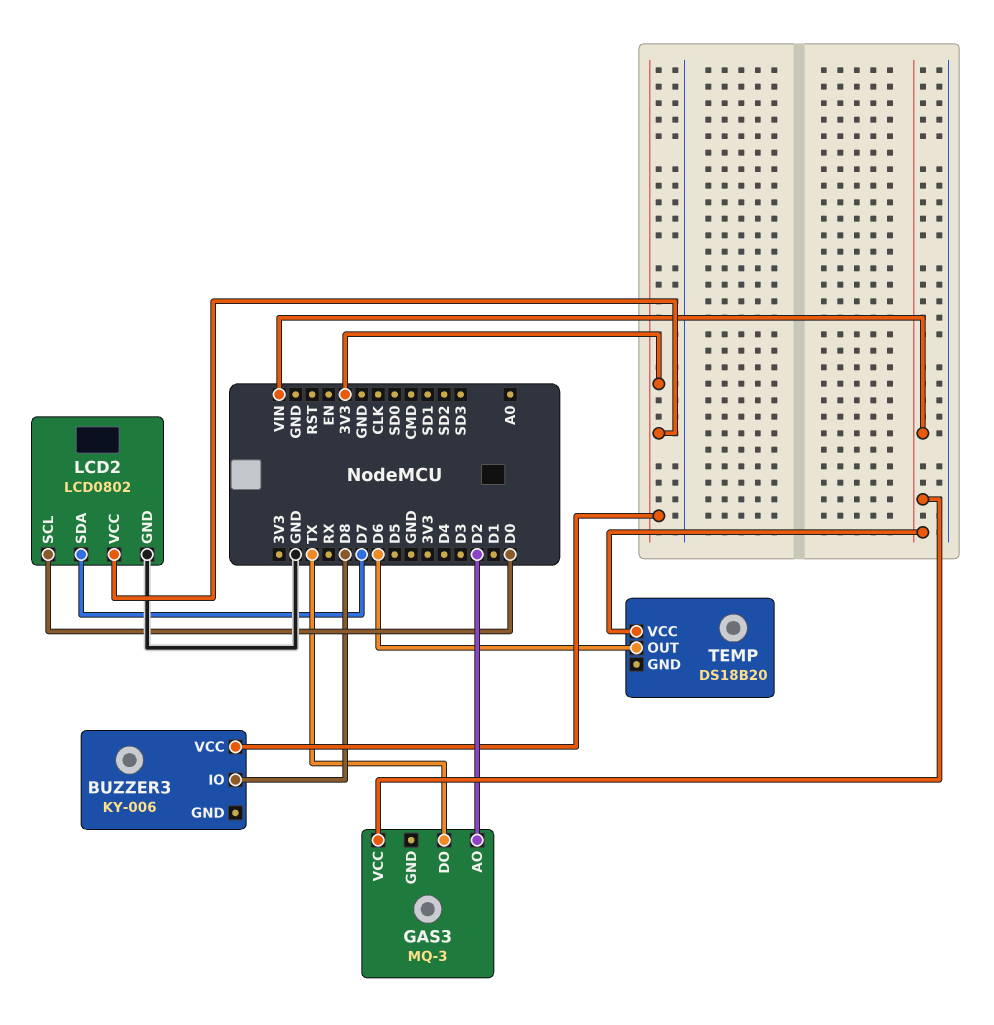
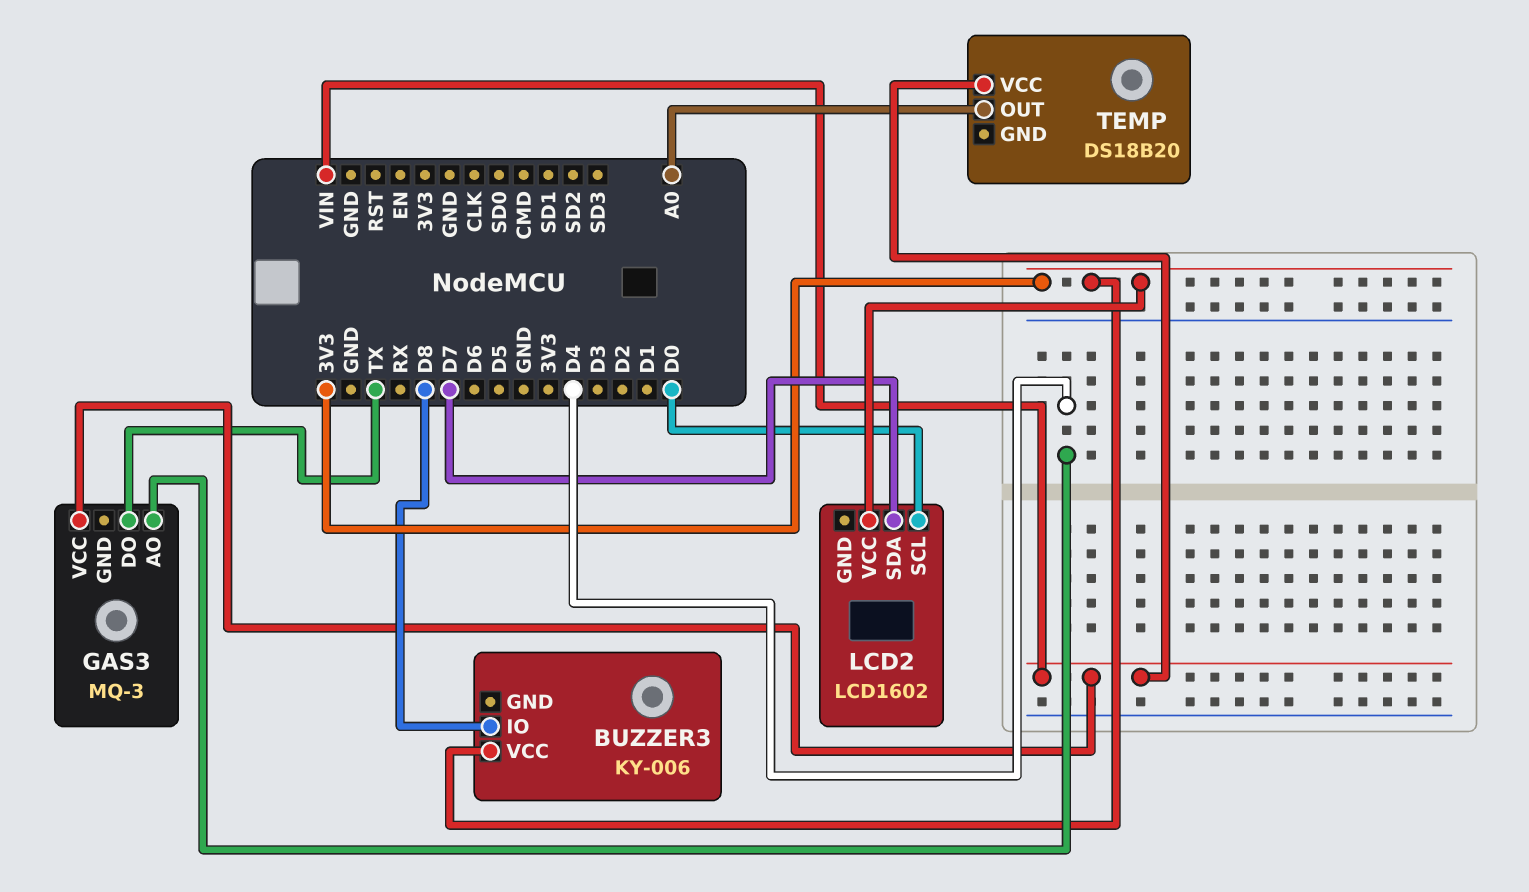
GAS3 pin AO: D2 -> D4
LCD2: LCD0802 -> LCD1602
LCD2 pin GND: GND -> none
TEMP pin OUT: D6 -> A0

